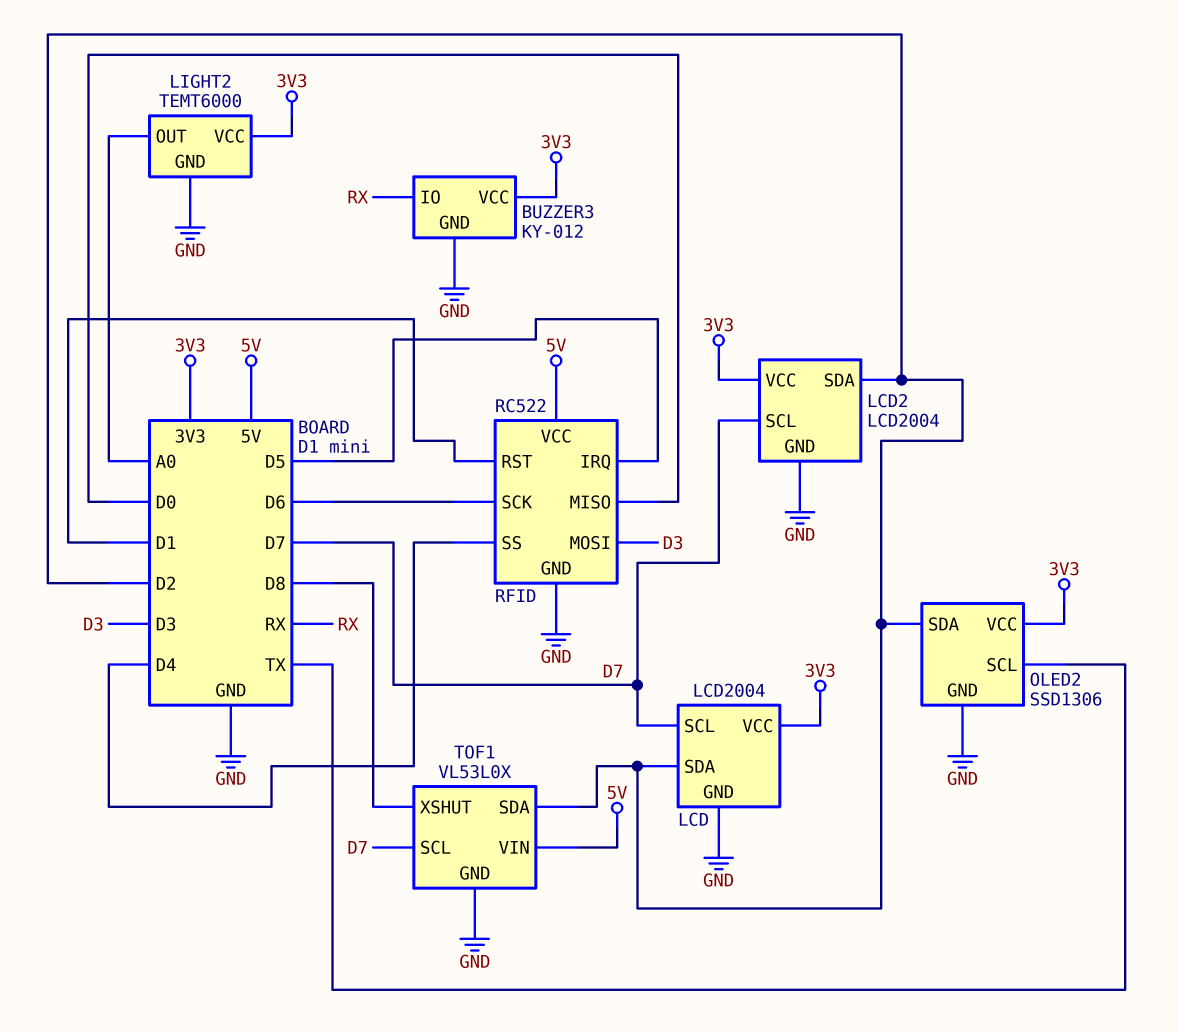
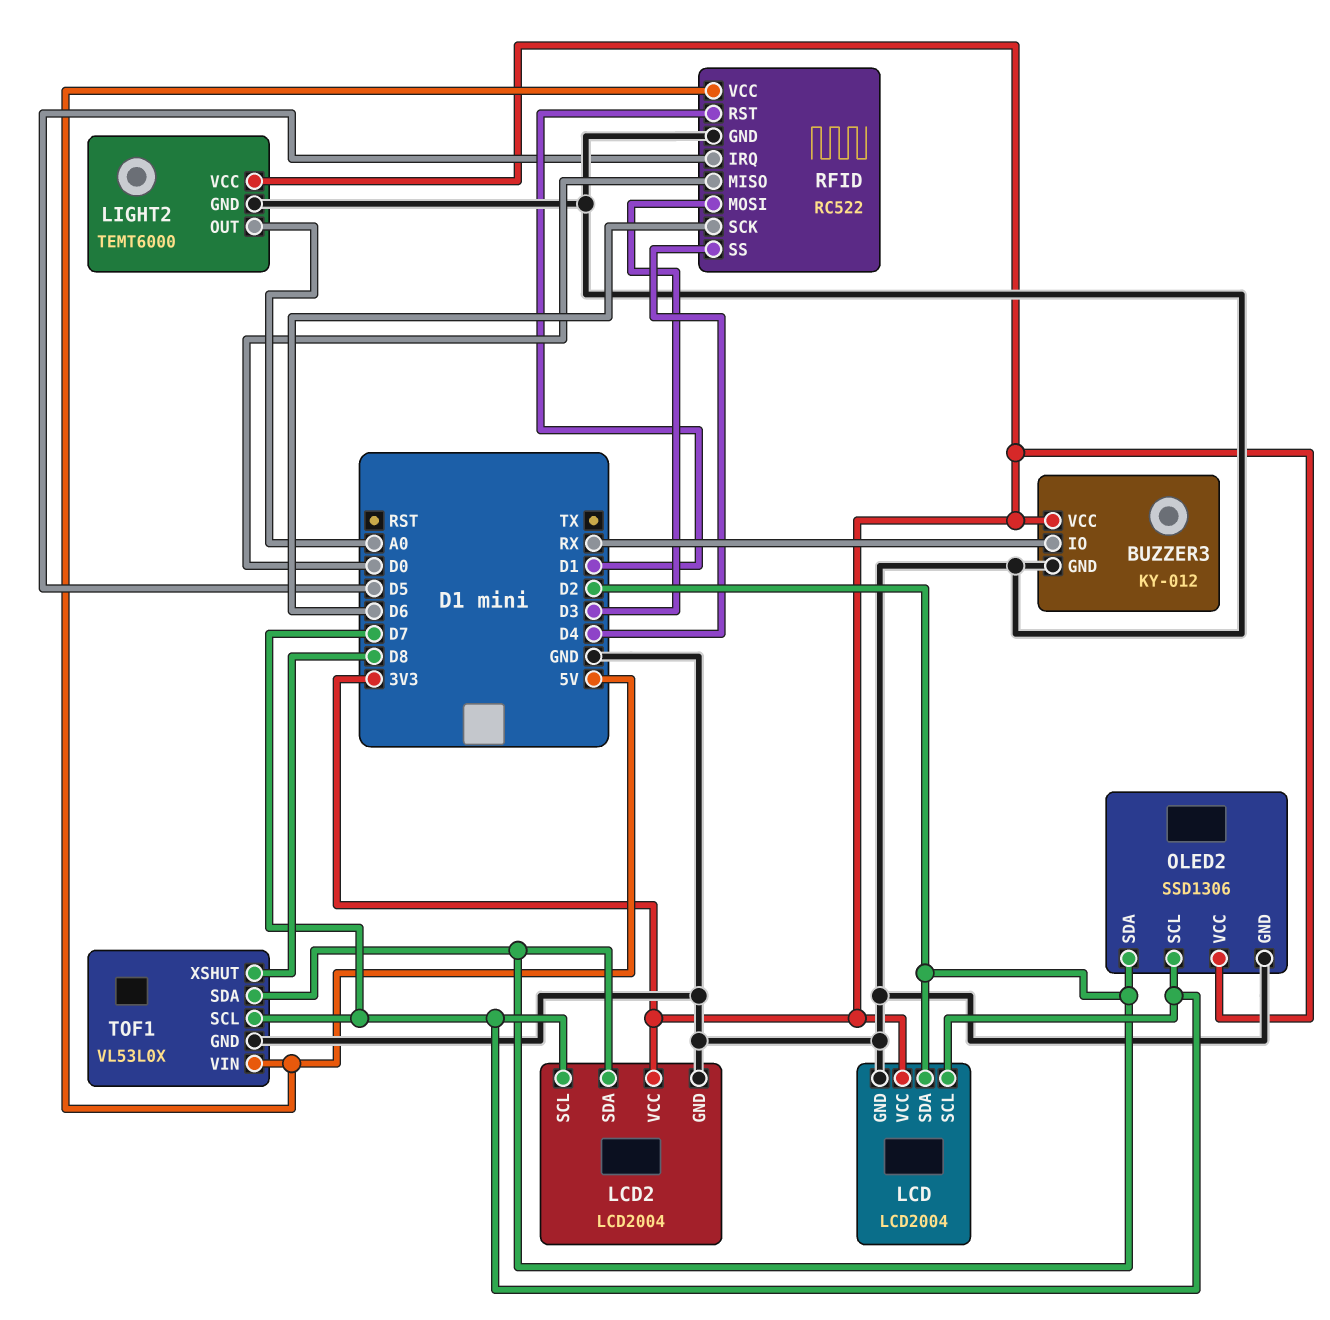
OLED2 pin SCL: TX -> D7

